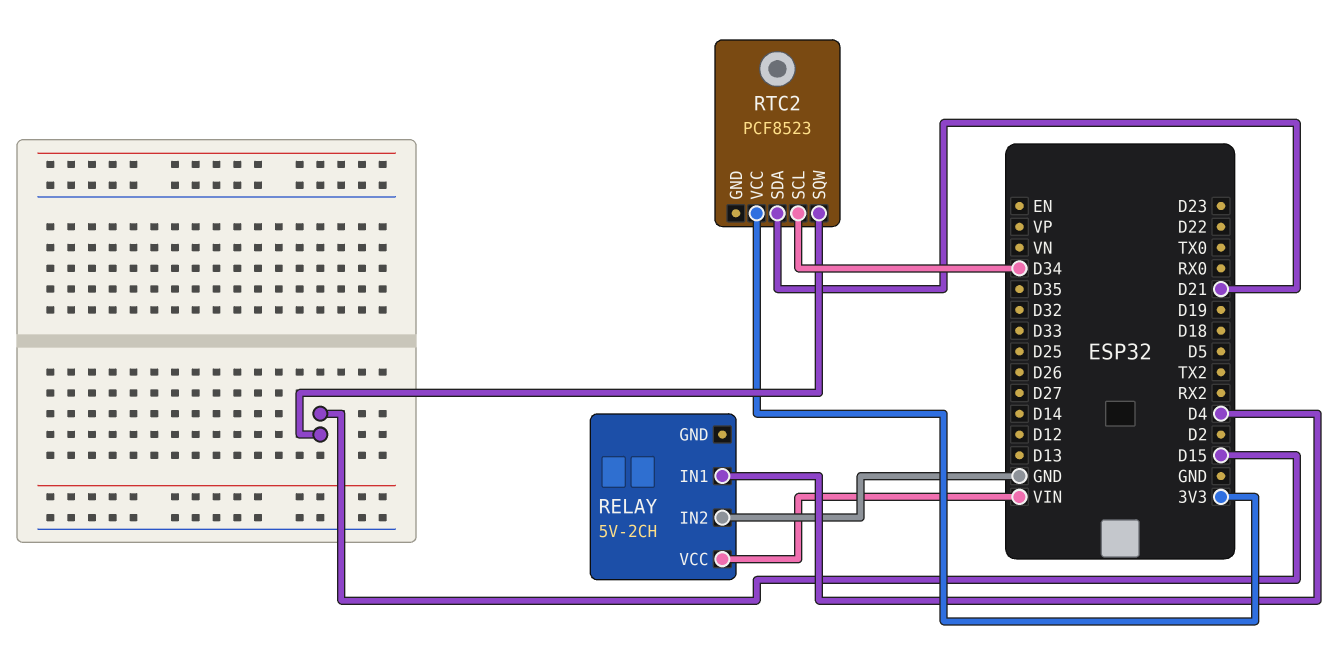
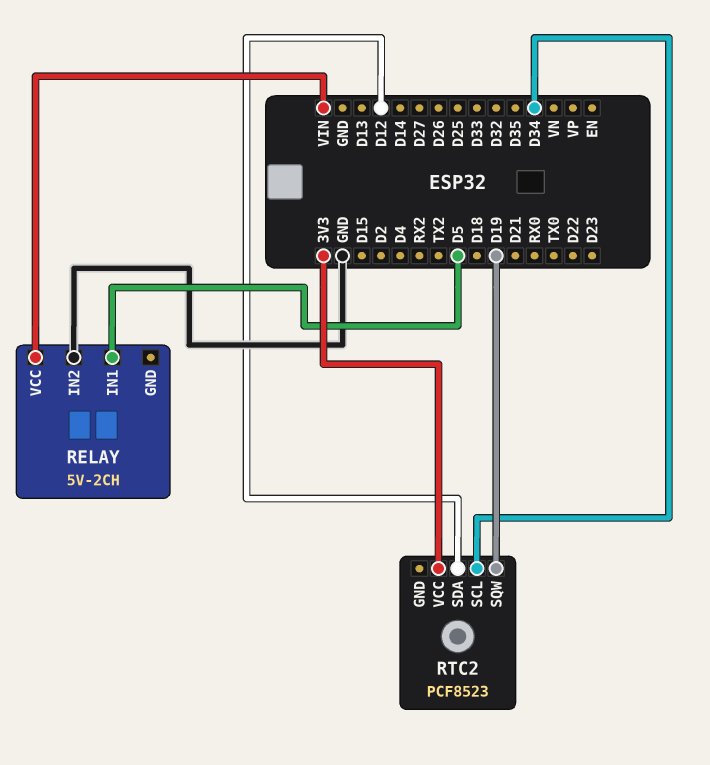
RELAY pin IN1: D4 -> D5
RTC2 pin SDA: D21 -> D12
RTC2 pin SQW: D15 -> D19

